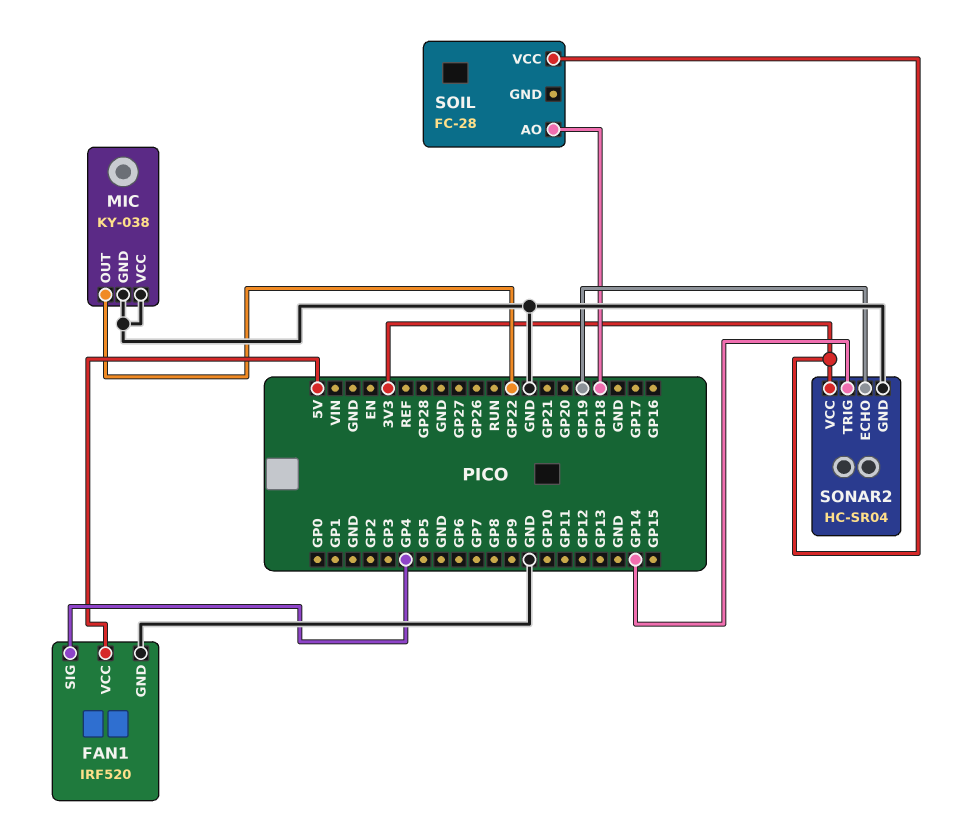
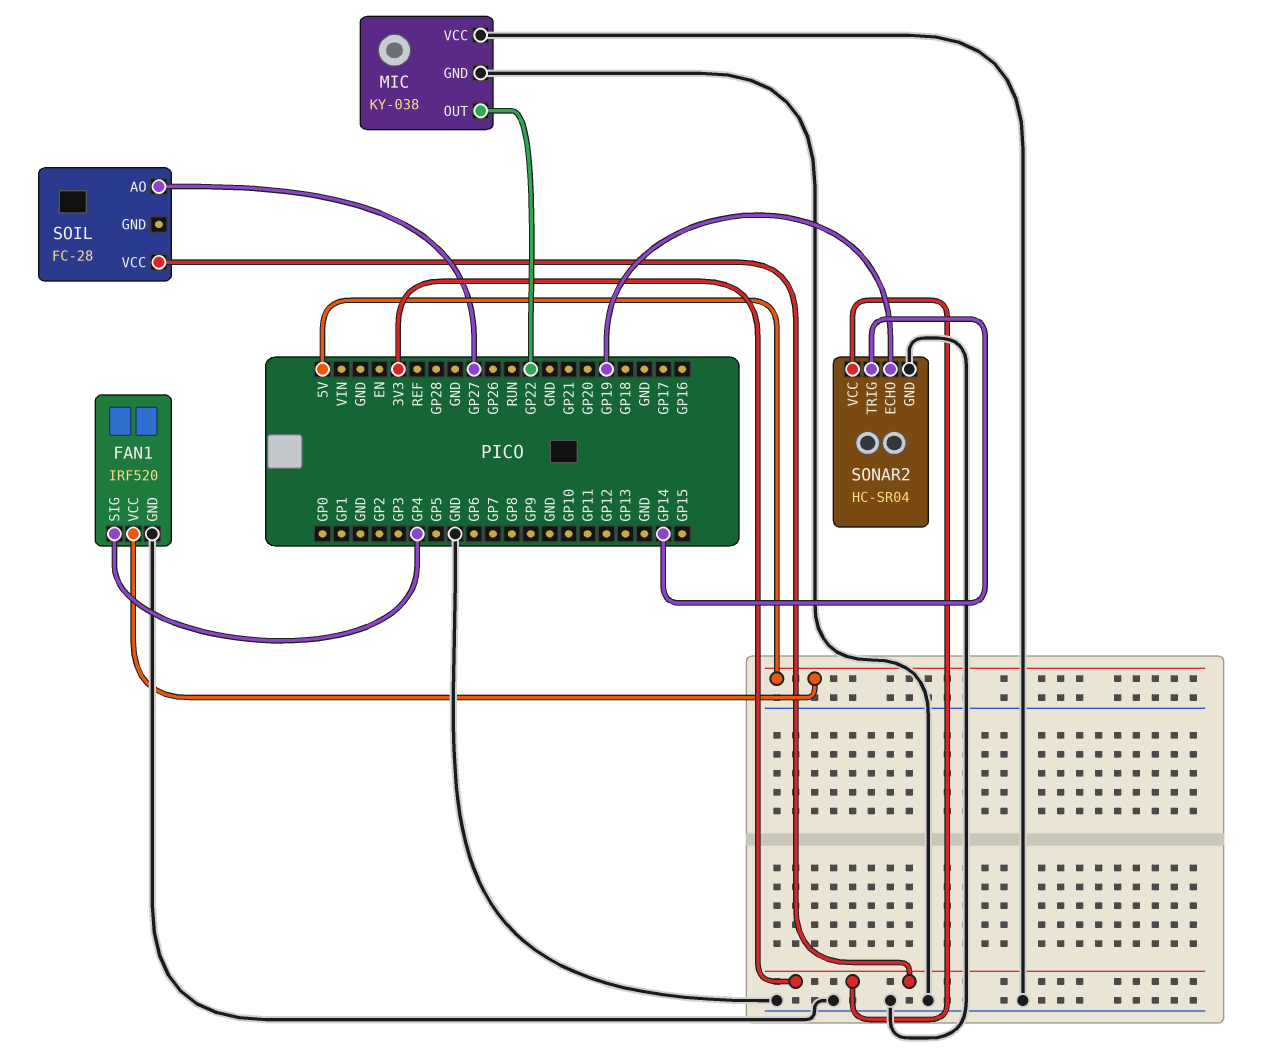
SOIL pin AO: GP18 -> GP27

